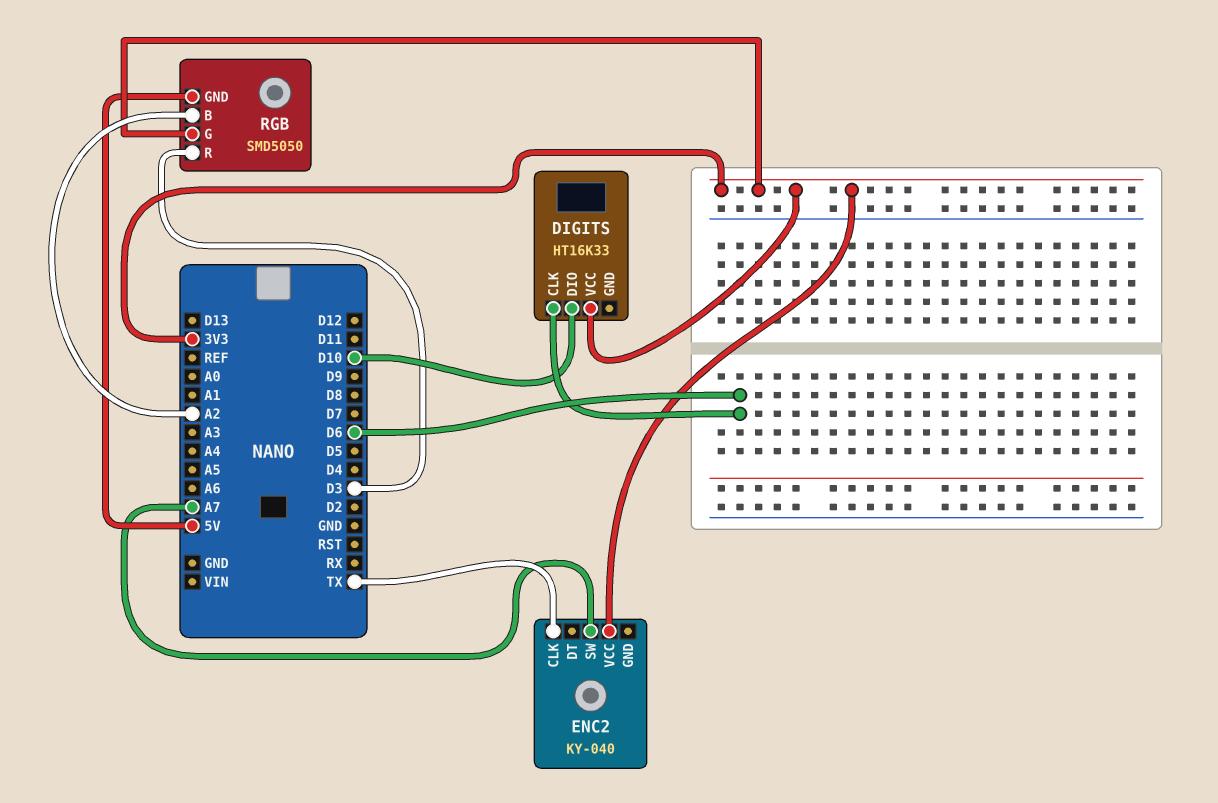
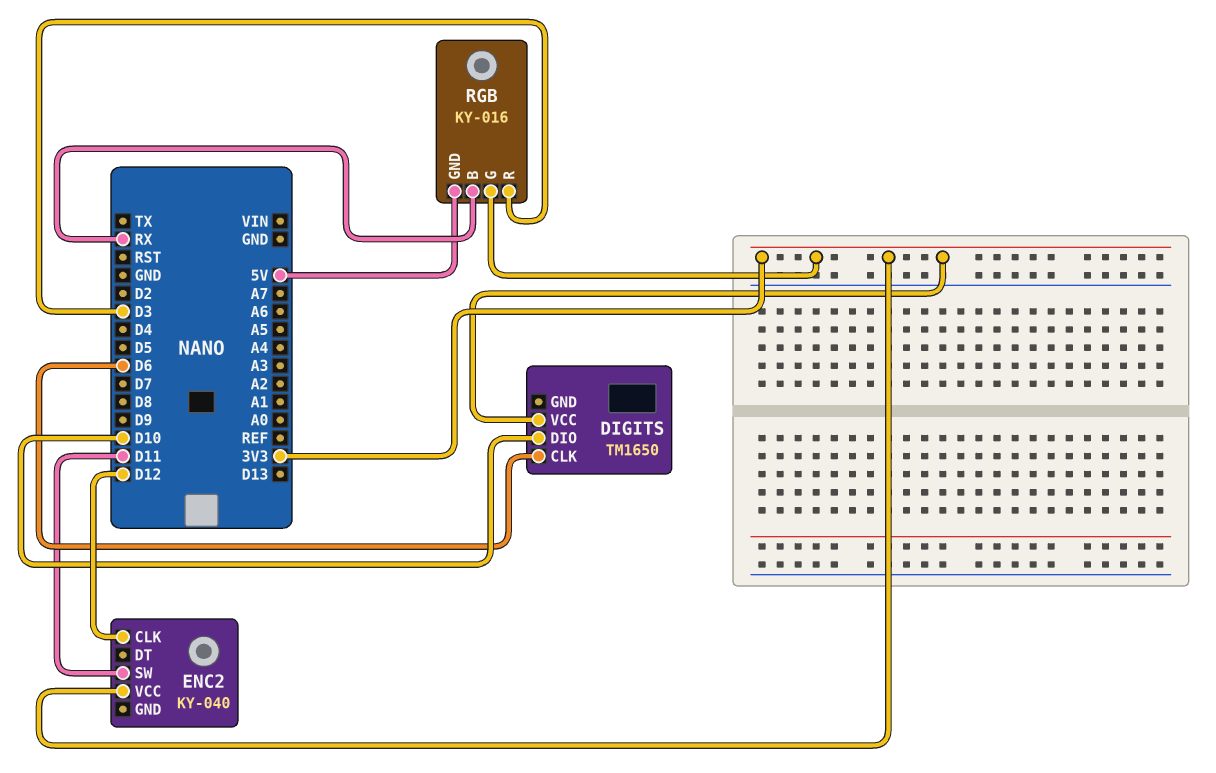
DIGITS: HT16K33 -> TM1650
ENC2 pin CLK: TX -> D12
ENC2 pin SW: A7 -> D11
RGB: SMD5050 -> KY-016
RGB pin B: A2 -> RX

